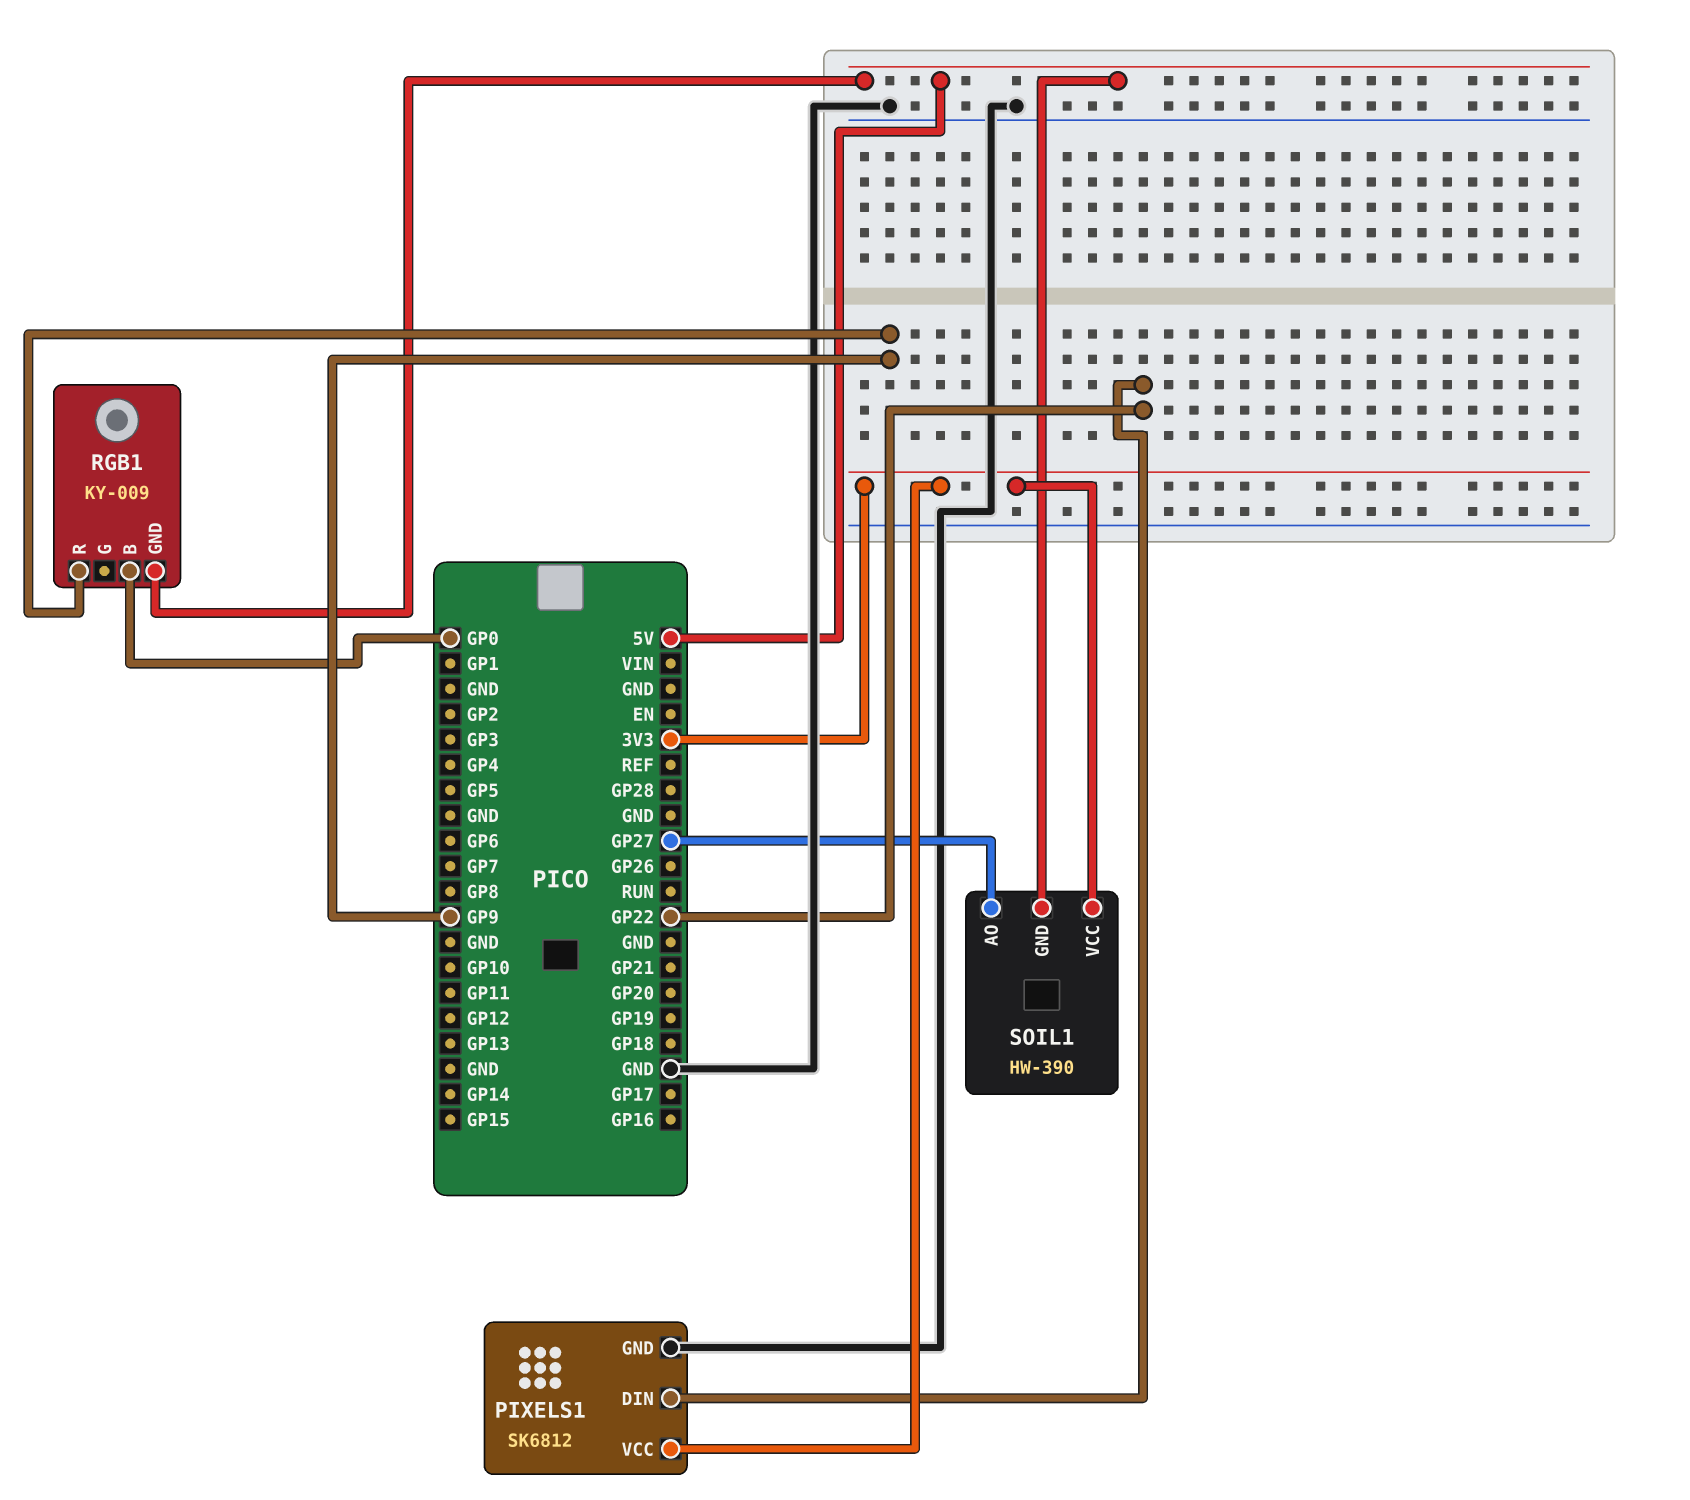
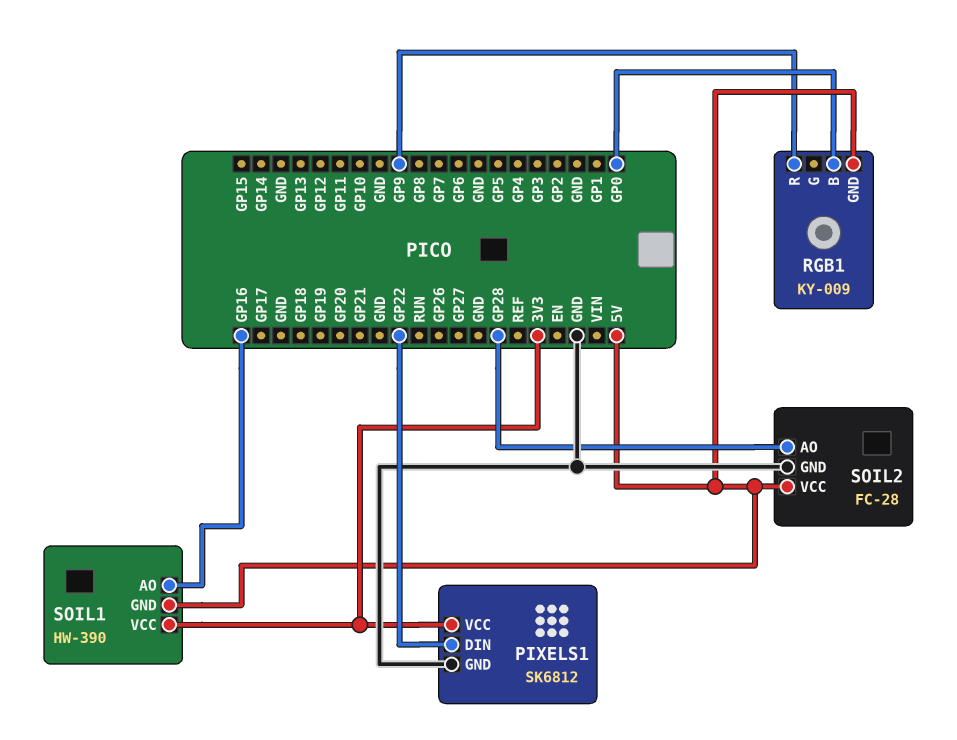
SOIL1 pin AO: GP27 -> GP16
SOIL2: none -> FC-28
SOIL2 pin AO: none -> GP28
SOIL2 pin GND: none -> GND
SOIL2 pin VCC: none -> 5V

